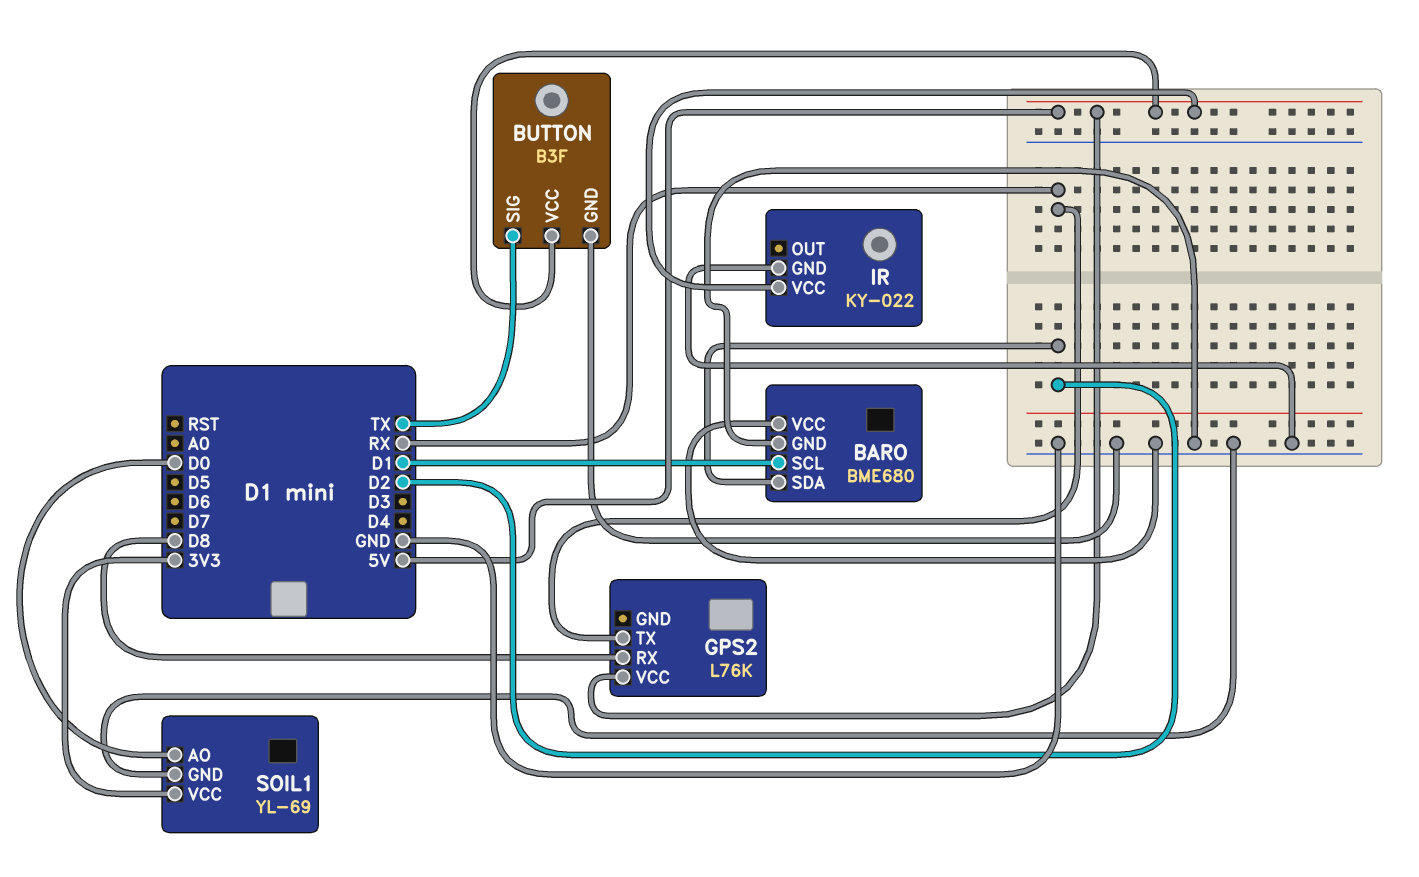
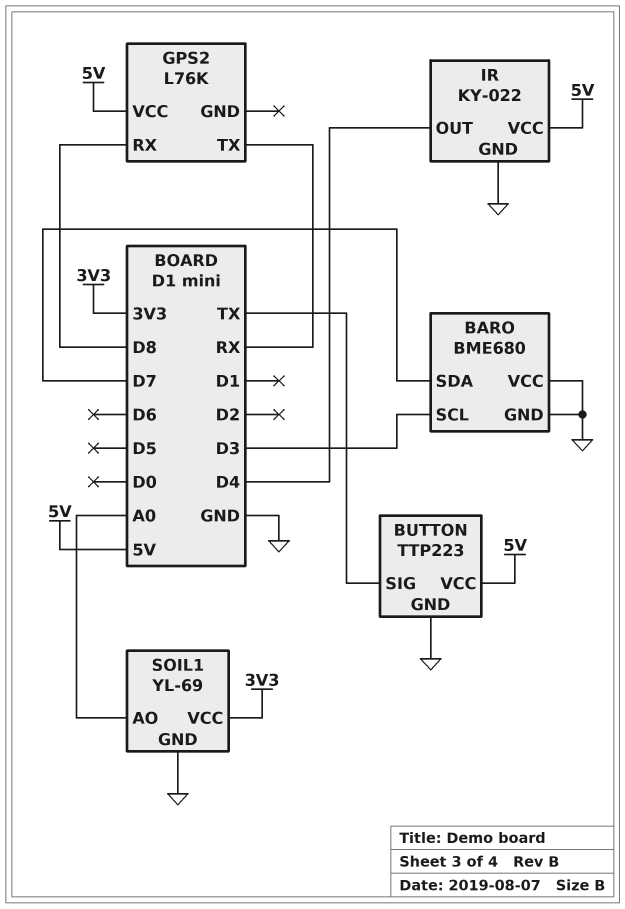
BARO pin SCL: D1 -> D3
BARO pin SDA: D2 -> D7
BUTTON: B3F -> TTP223
IR pin OUT: none -> D4
SOIL1 pin AO: D0 -> A0

